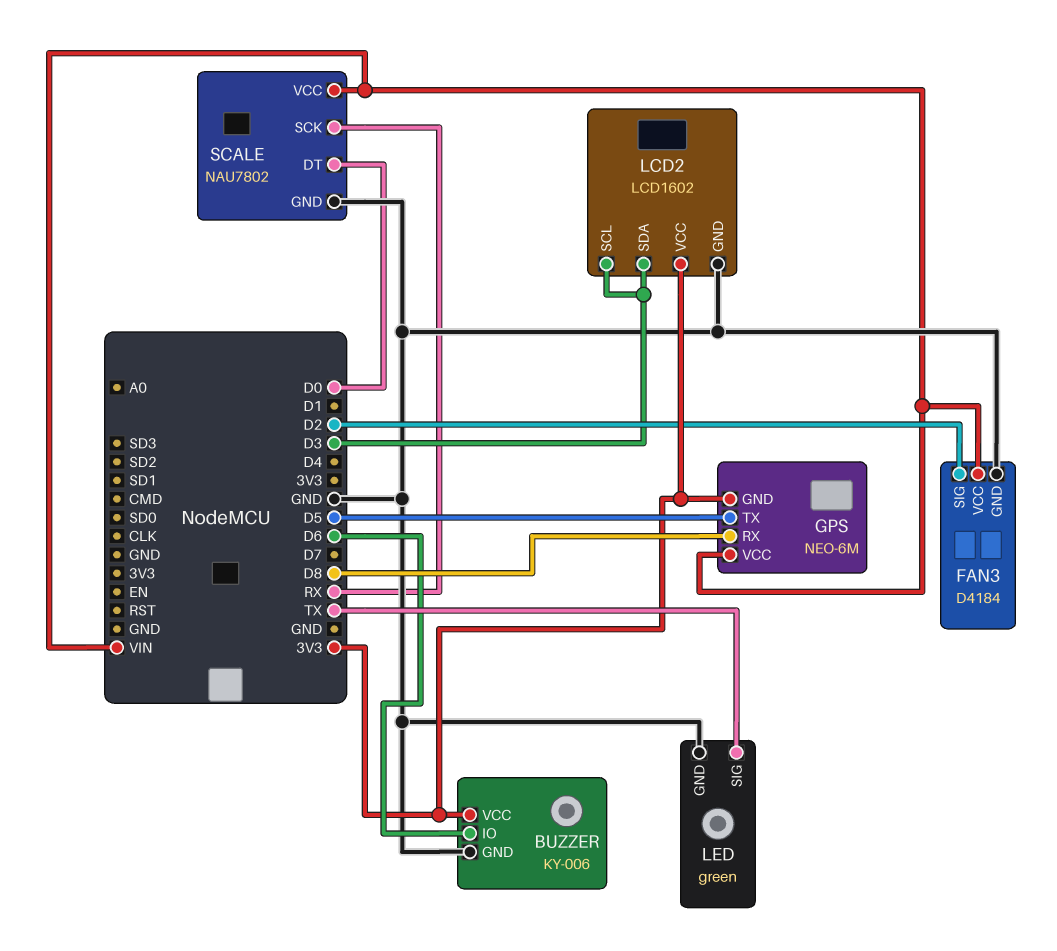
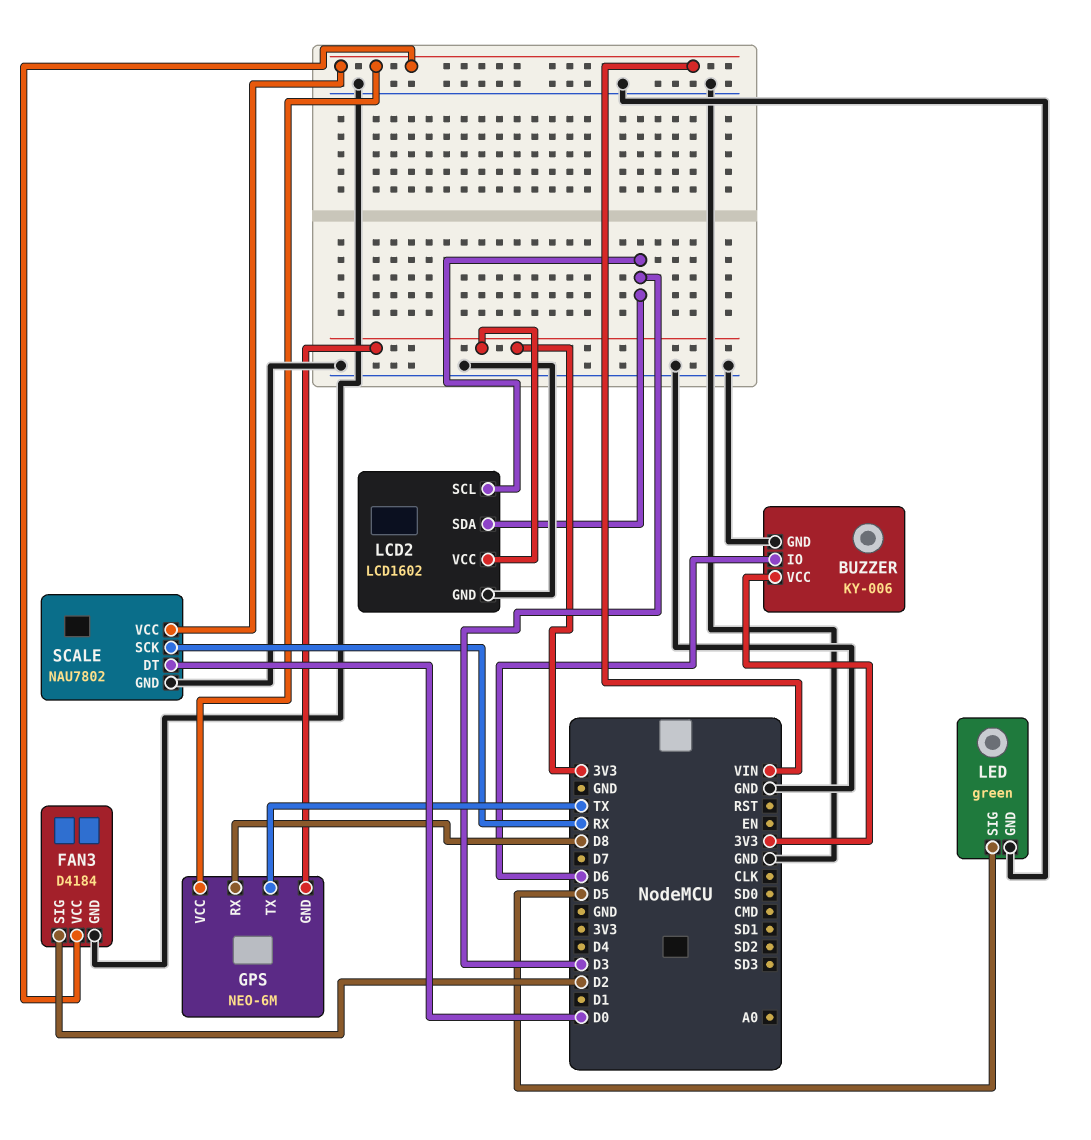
GPS pin TX: D5 -> TX
LED pin SIG: TX -> D5

